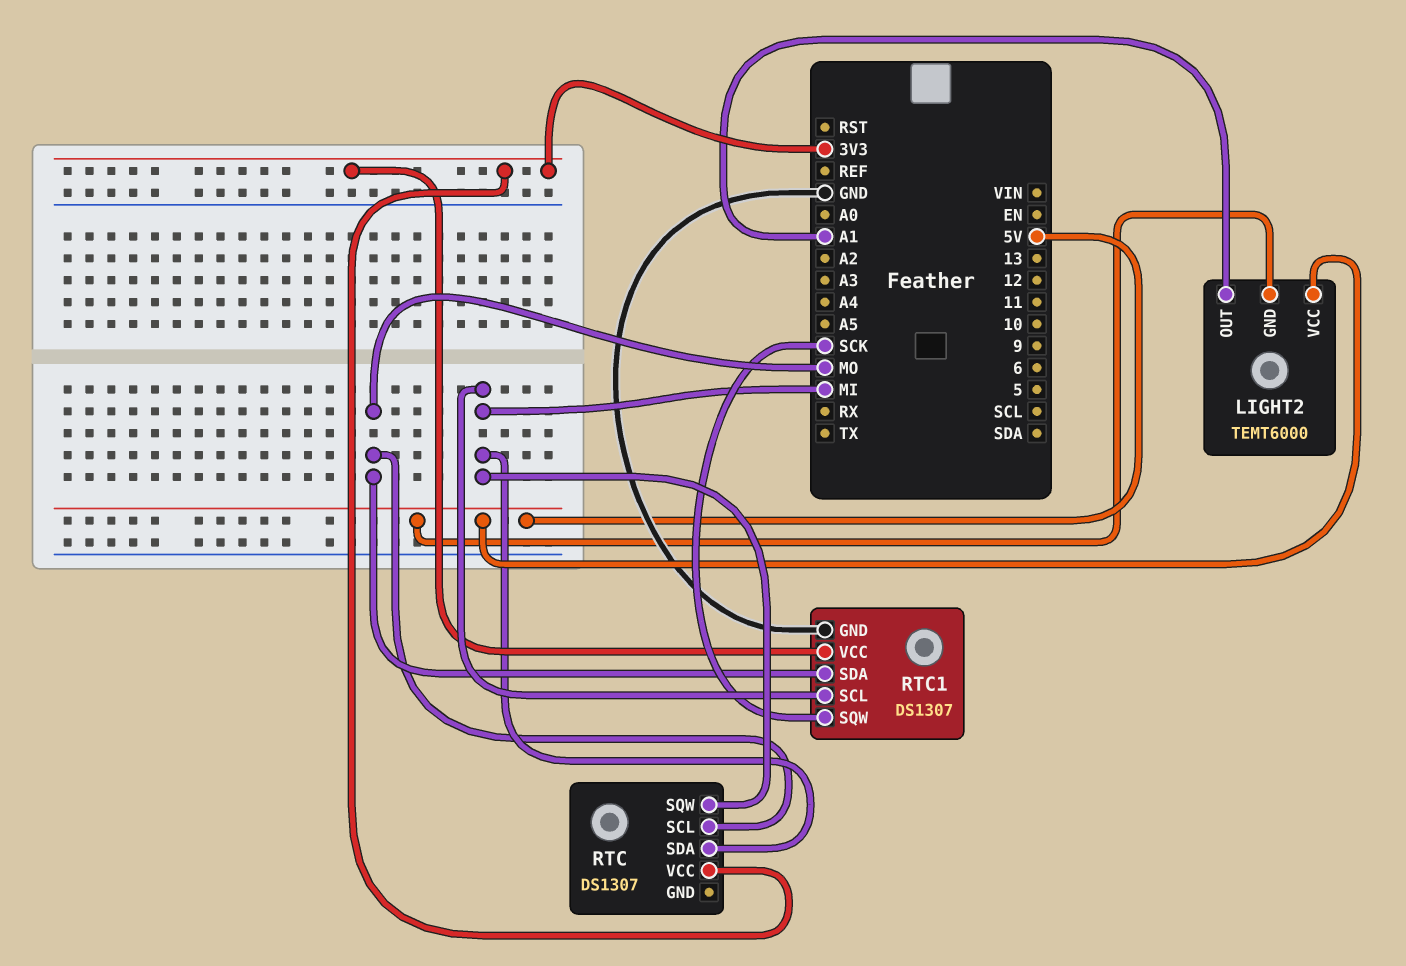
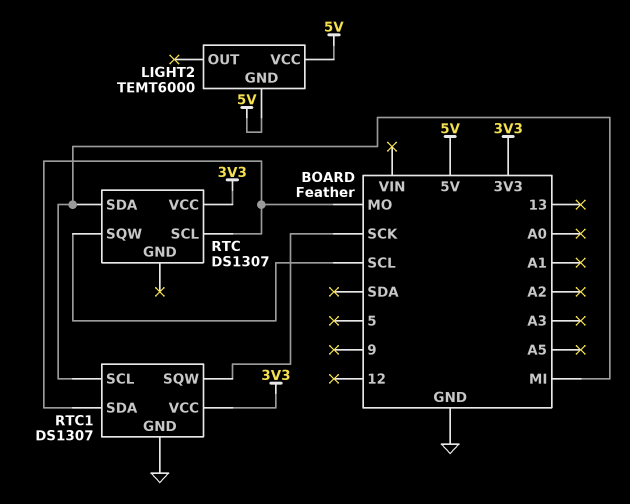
LIGHT2 pin OUT: A1 -> none
RTC pin SQW: MI -> SCL

